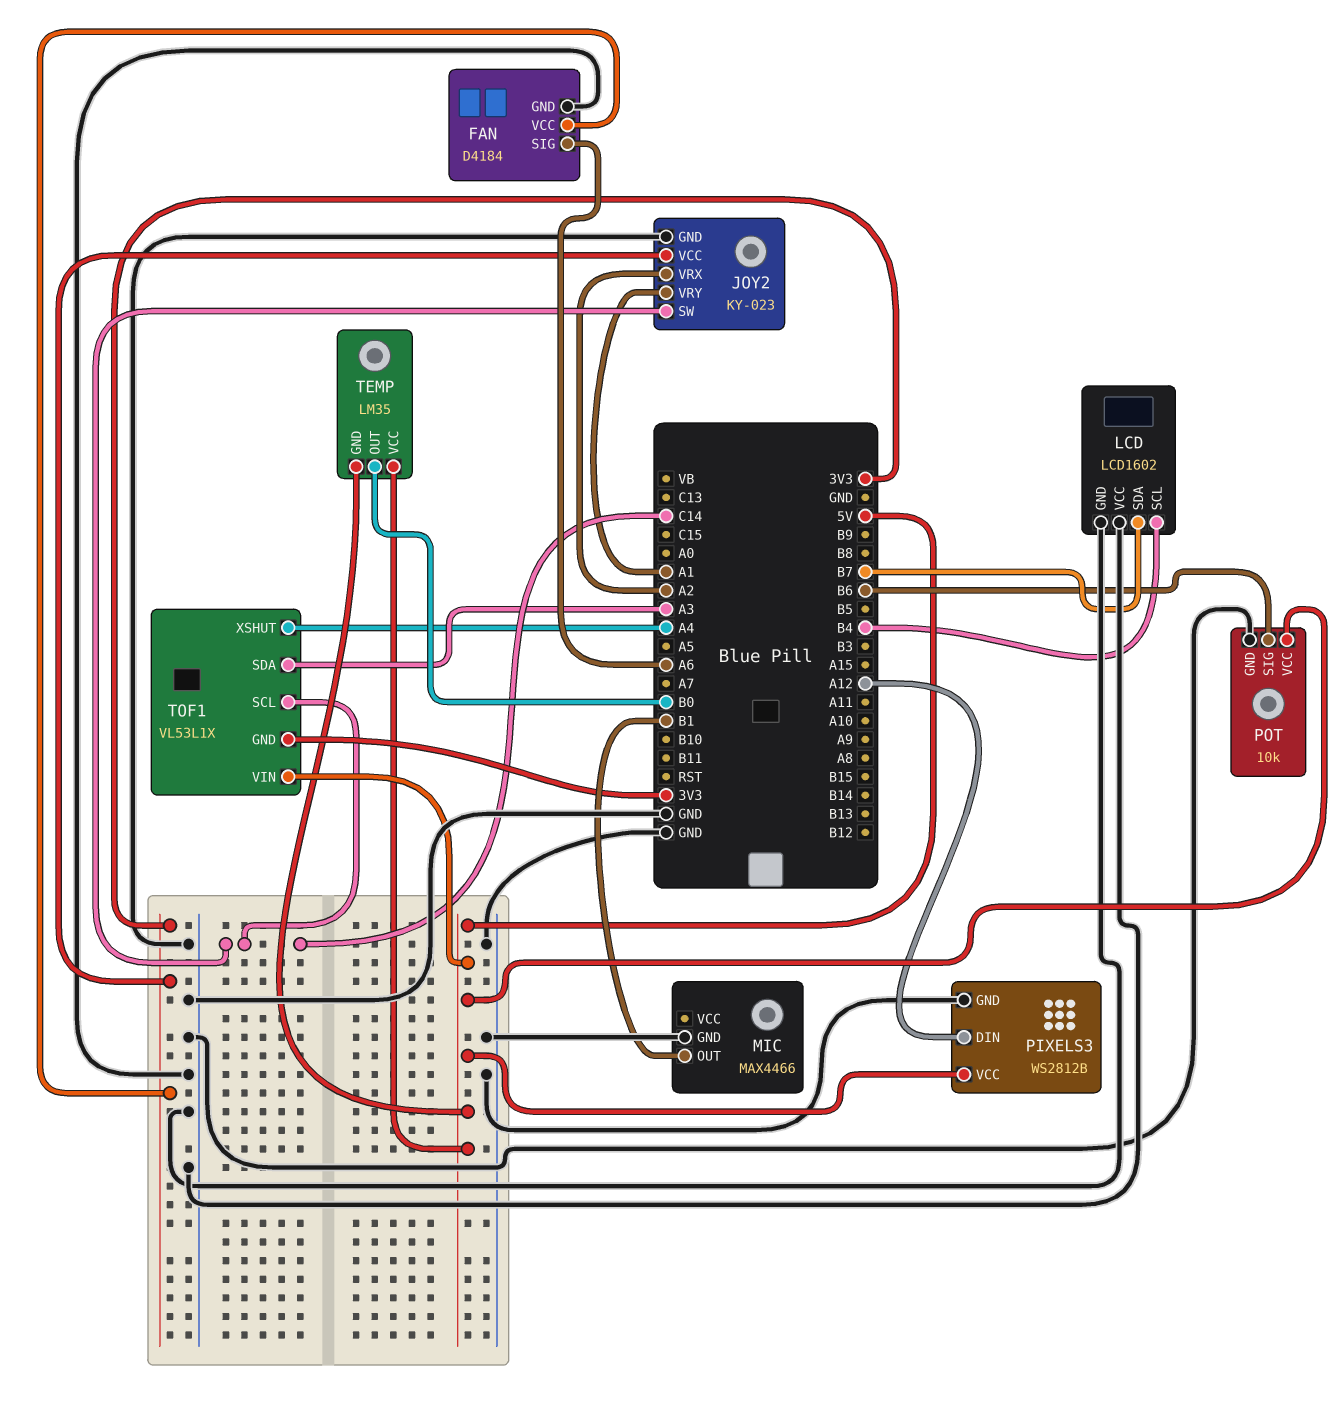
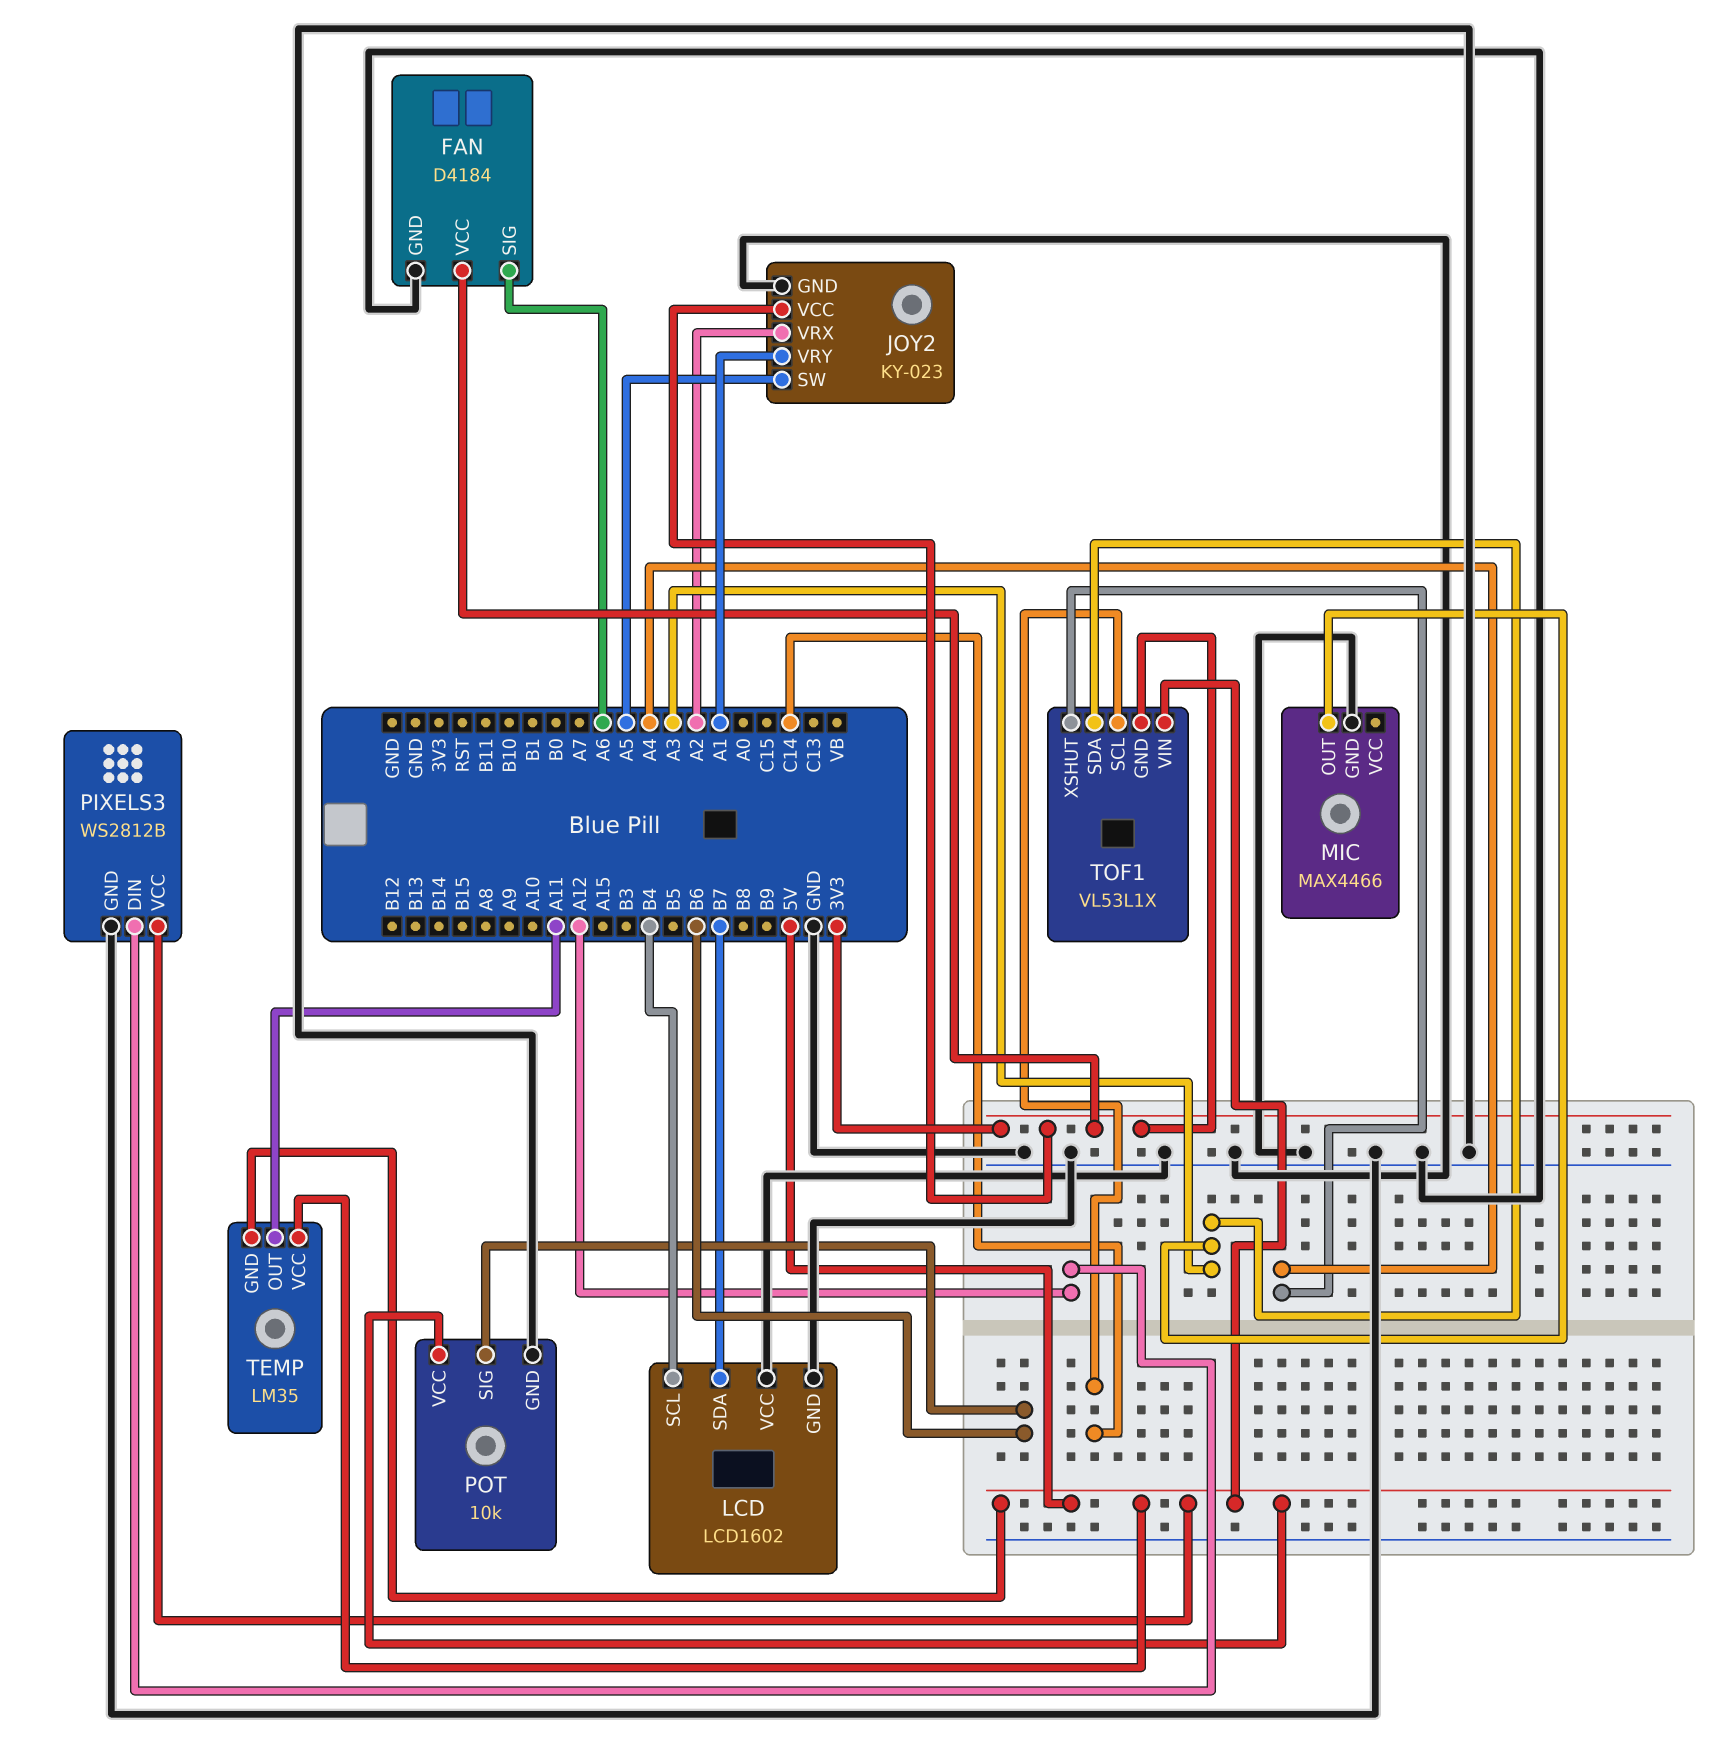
JOY2 pin SW: C14 -> A5
MIC pin OUT: B1 -> A3
TEMP pin OUT: B0 -> A11

